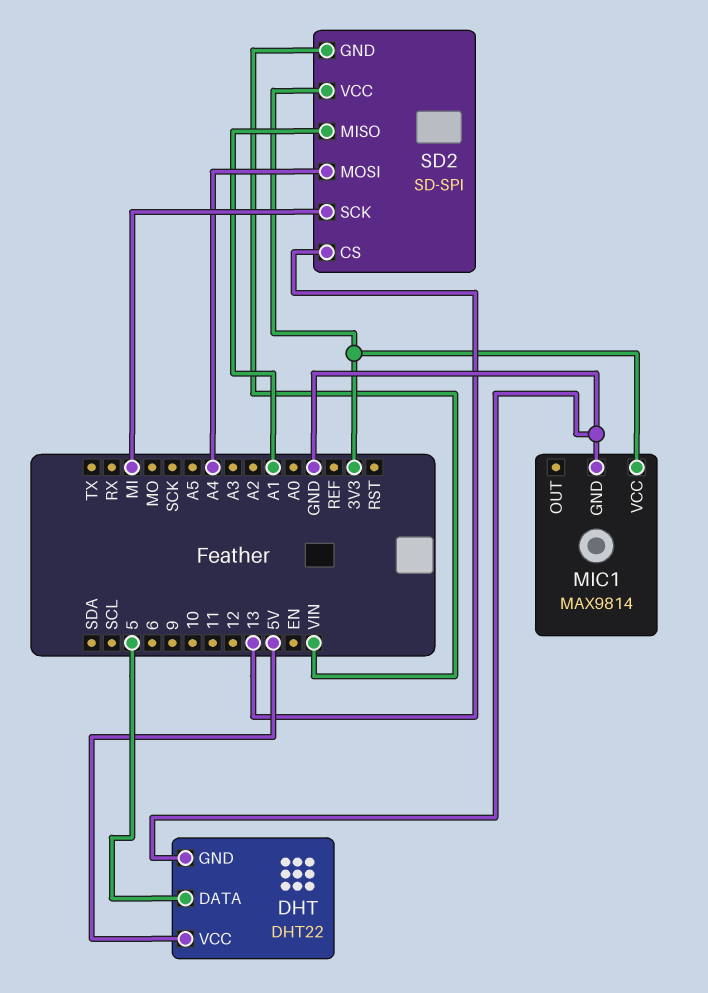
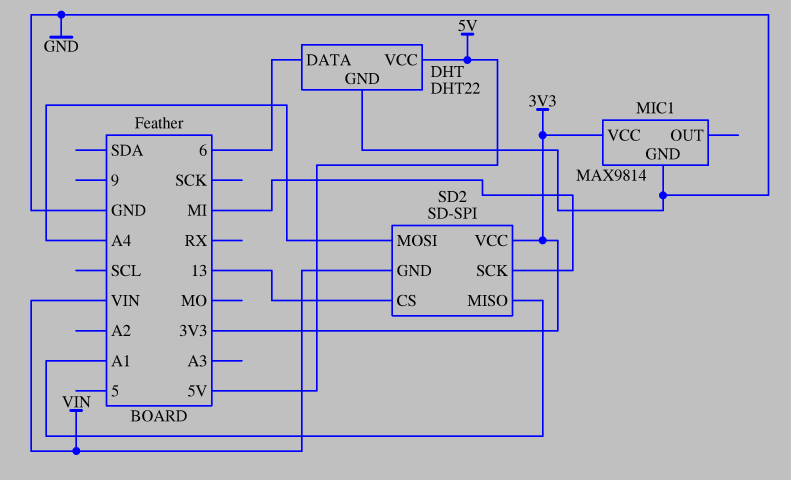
DHT pin DATA: 5 -> 6

